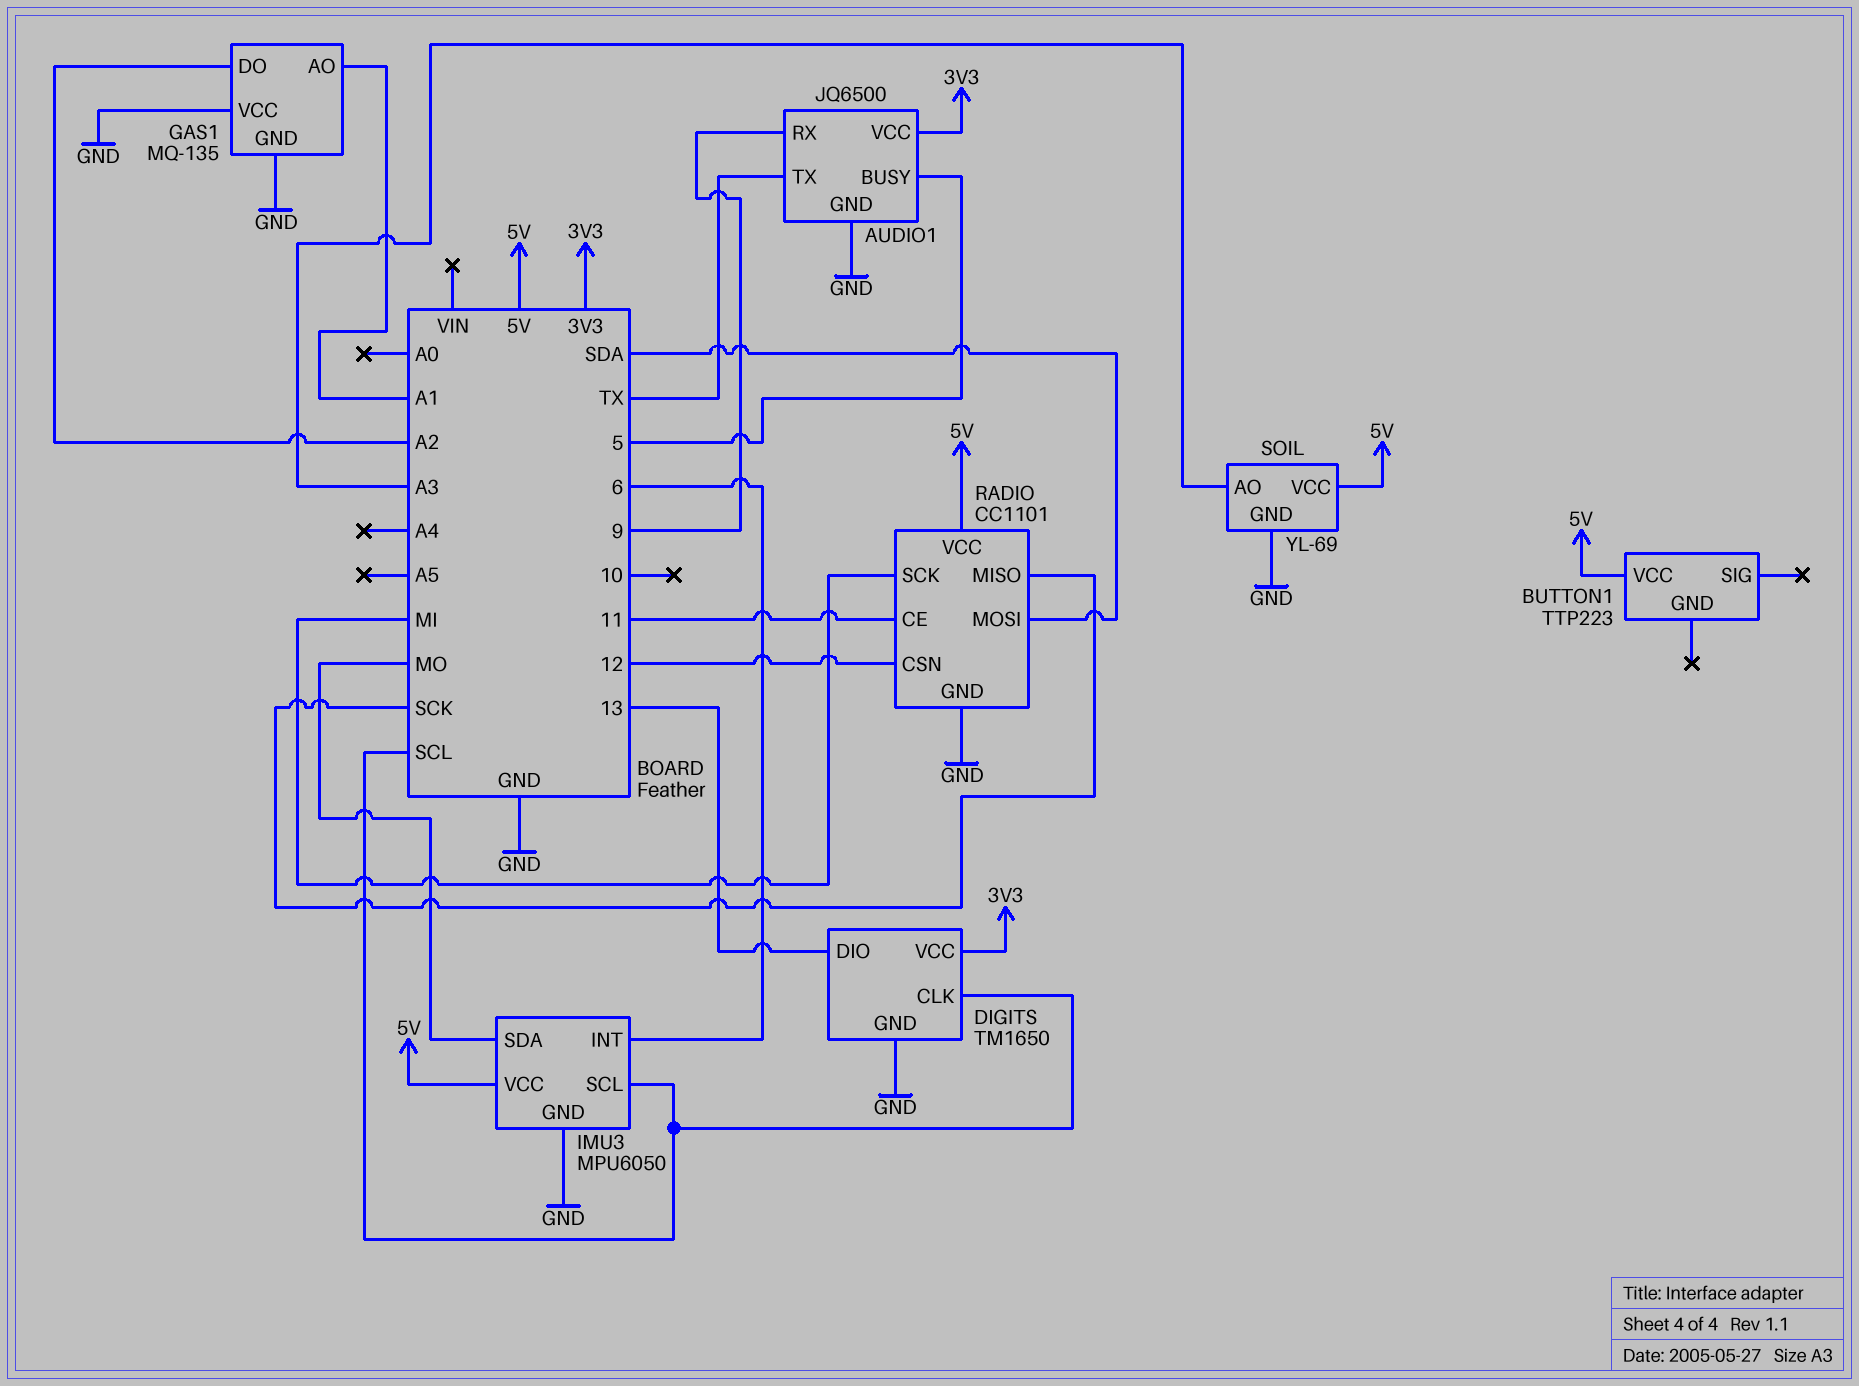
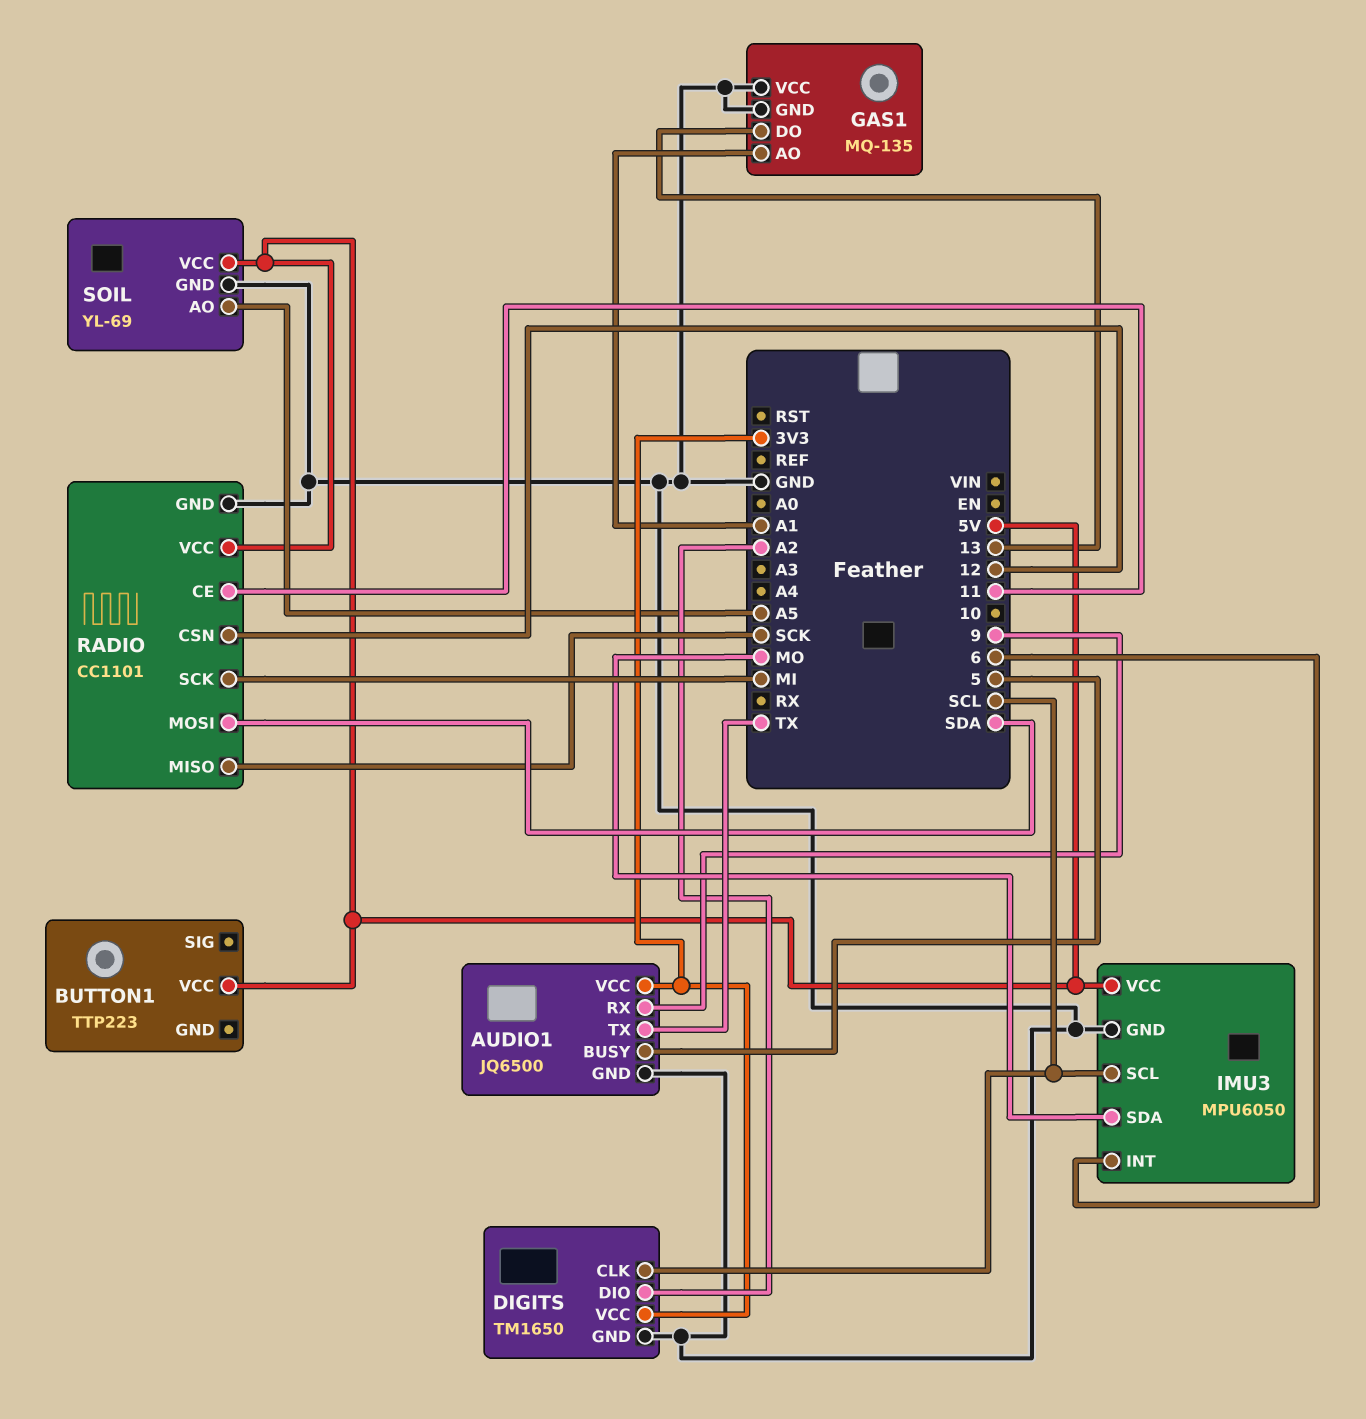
DIGITS pin DIO: 13 -> A2
GAS1 pin DO: A2 -> 13
SOIL pin AO: A3 -> A5

